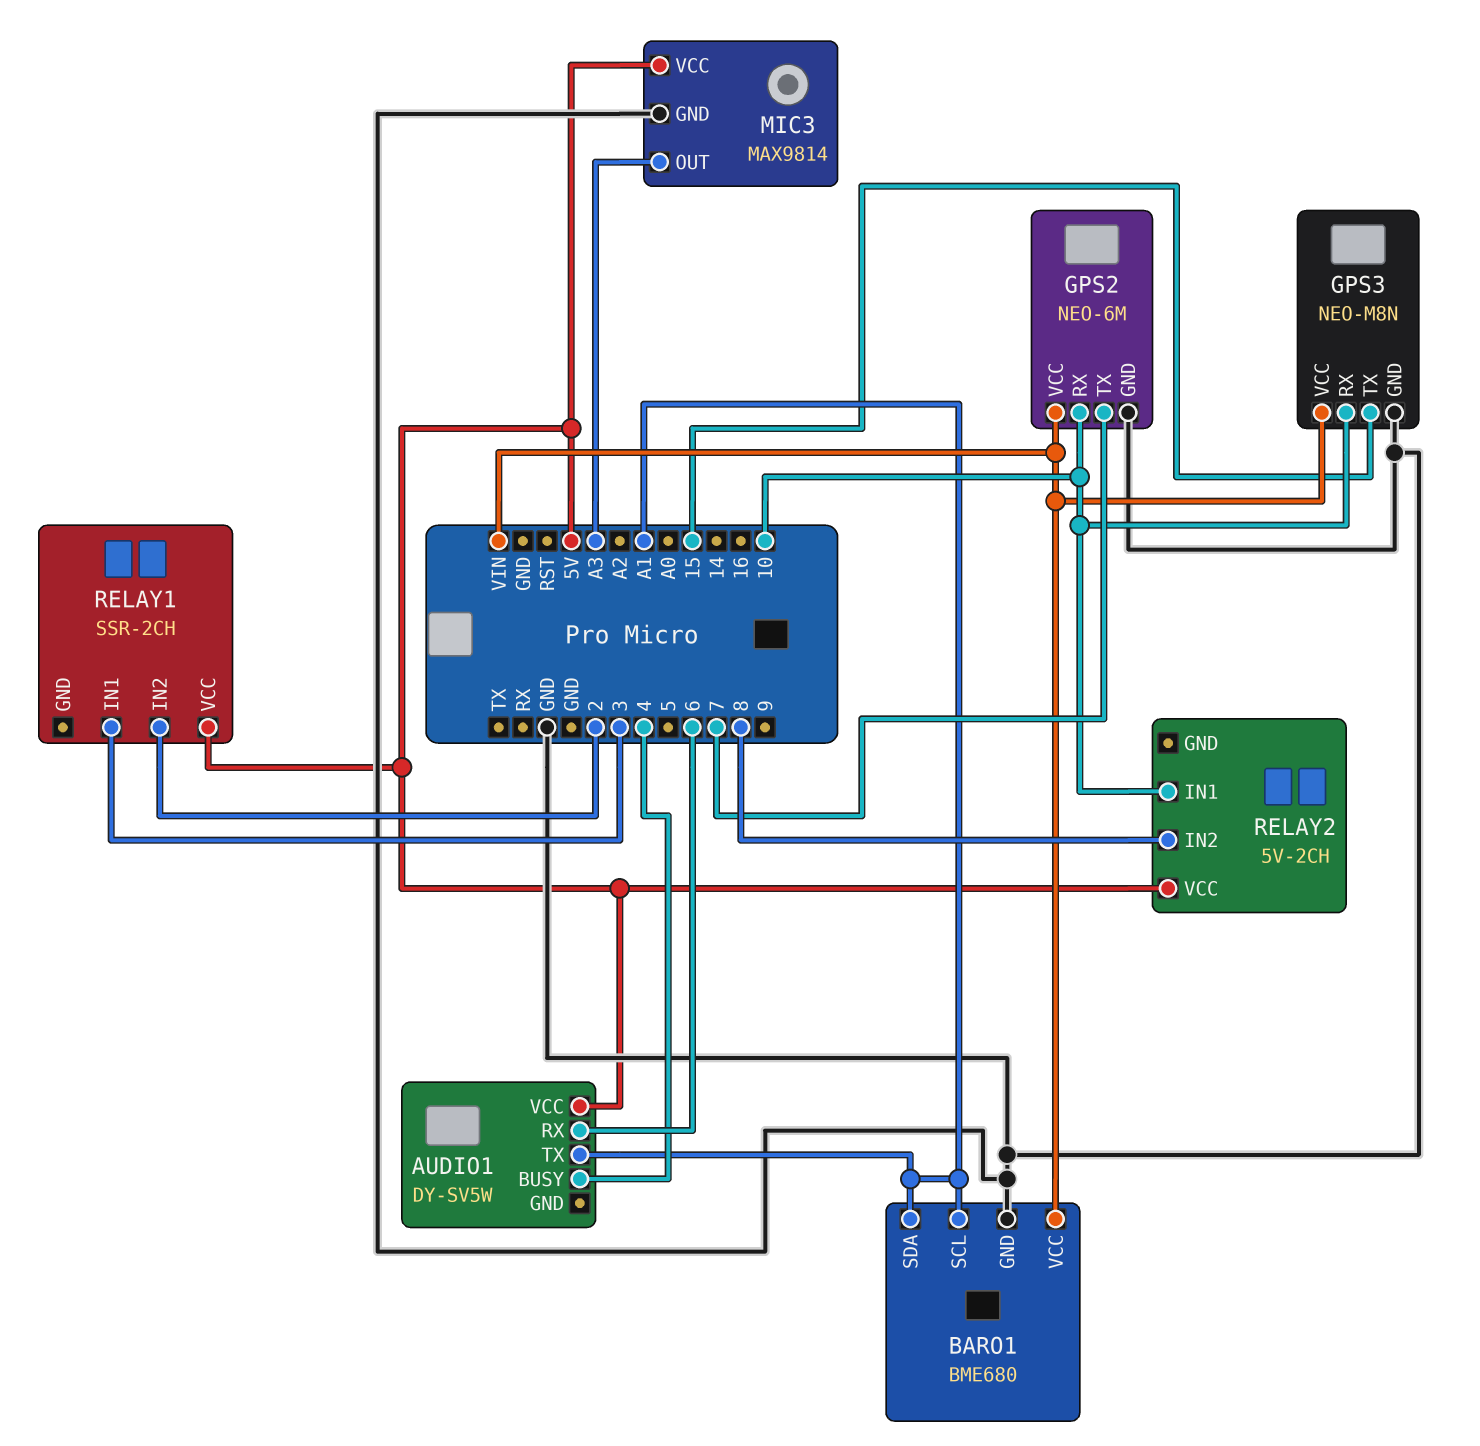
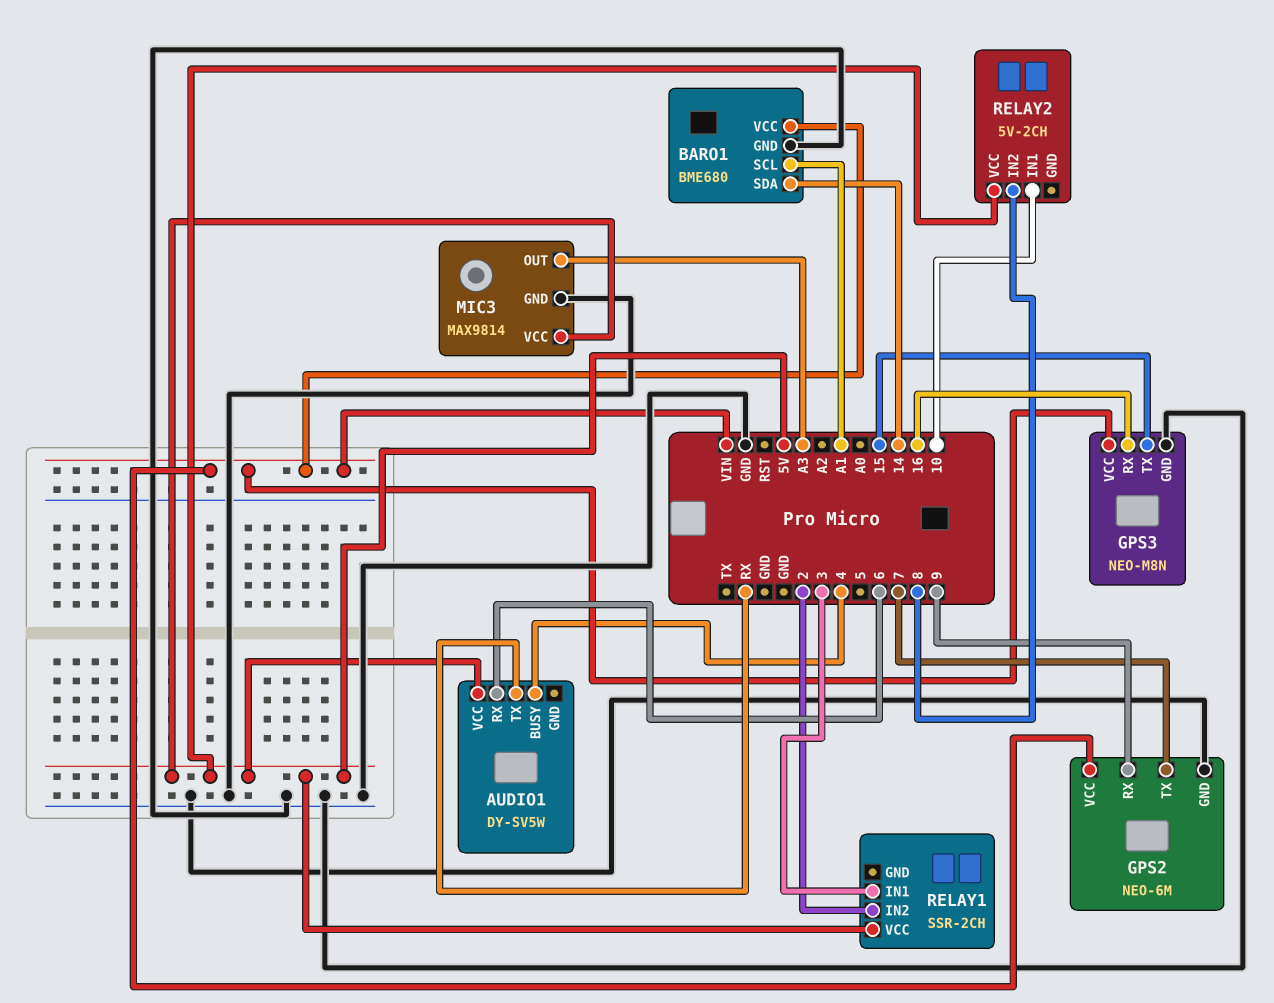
AUDIO1 pin TX: A1 -> RX
BARO1 pin SDA: A1 -> 14
GPS2 pin RX: 10 -> 9
GPS3 pin RX: 10 -> 16

